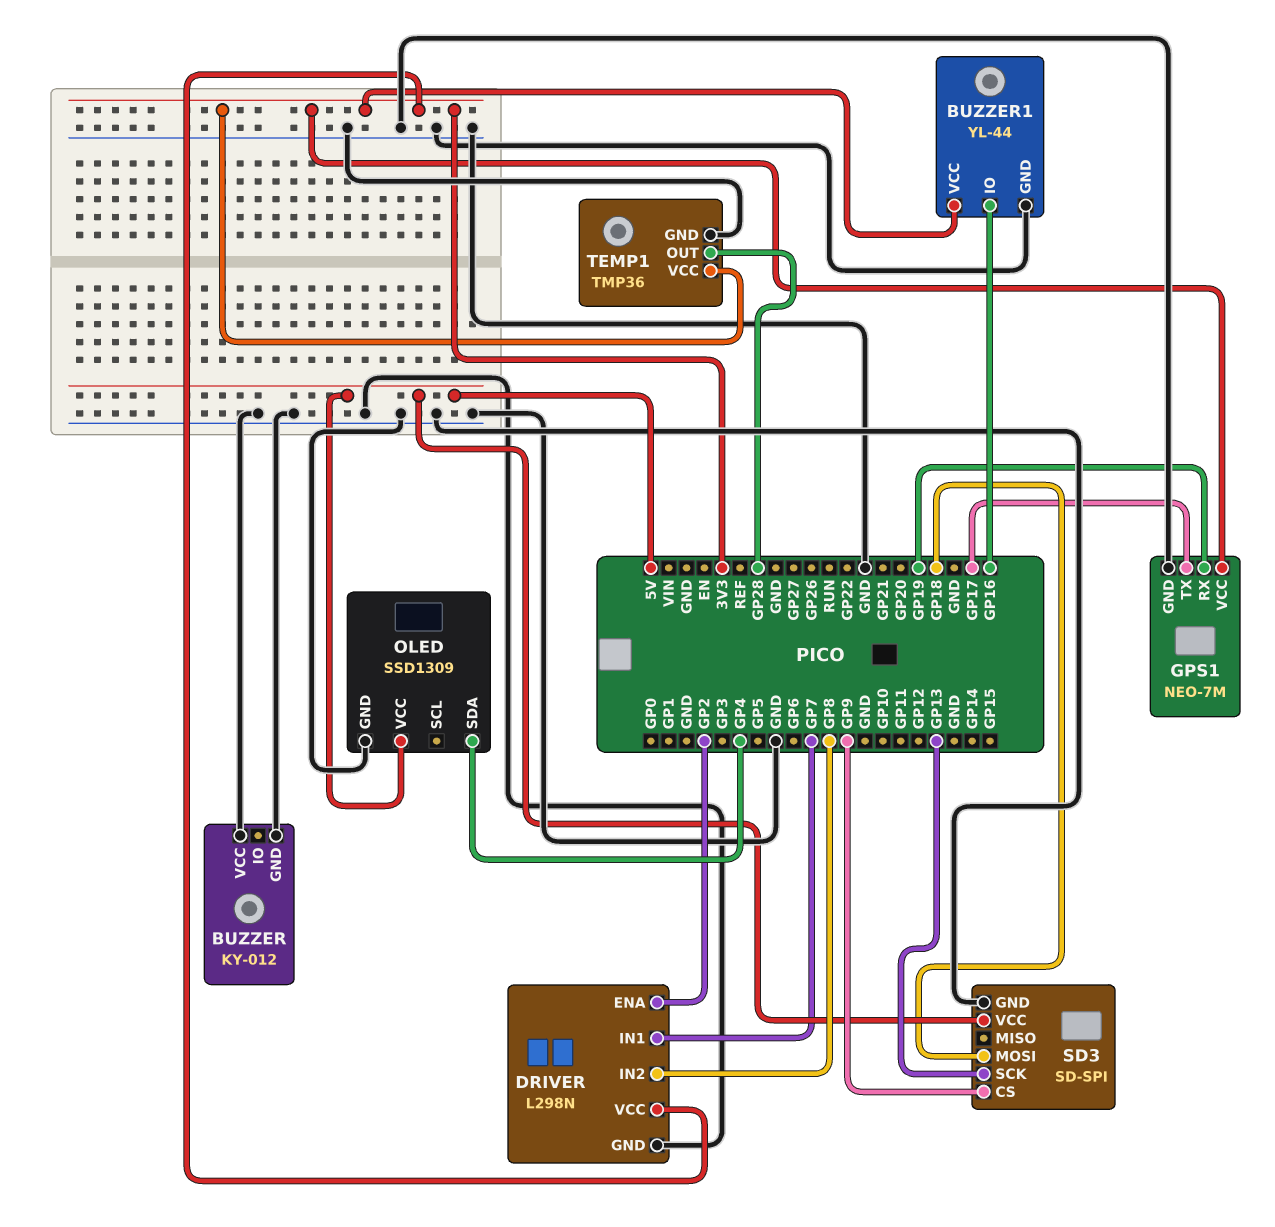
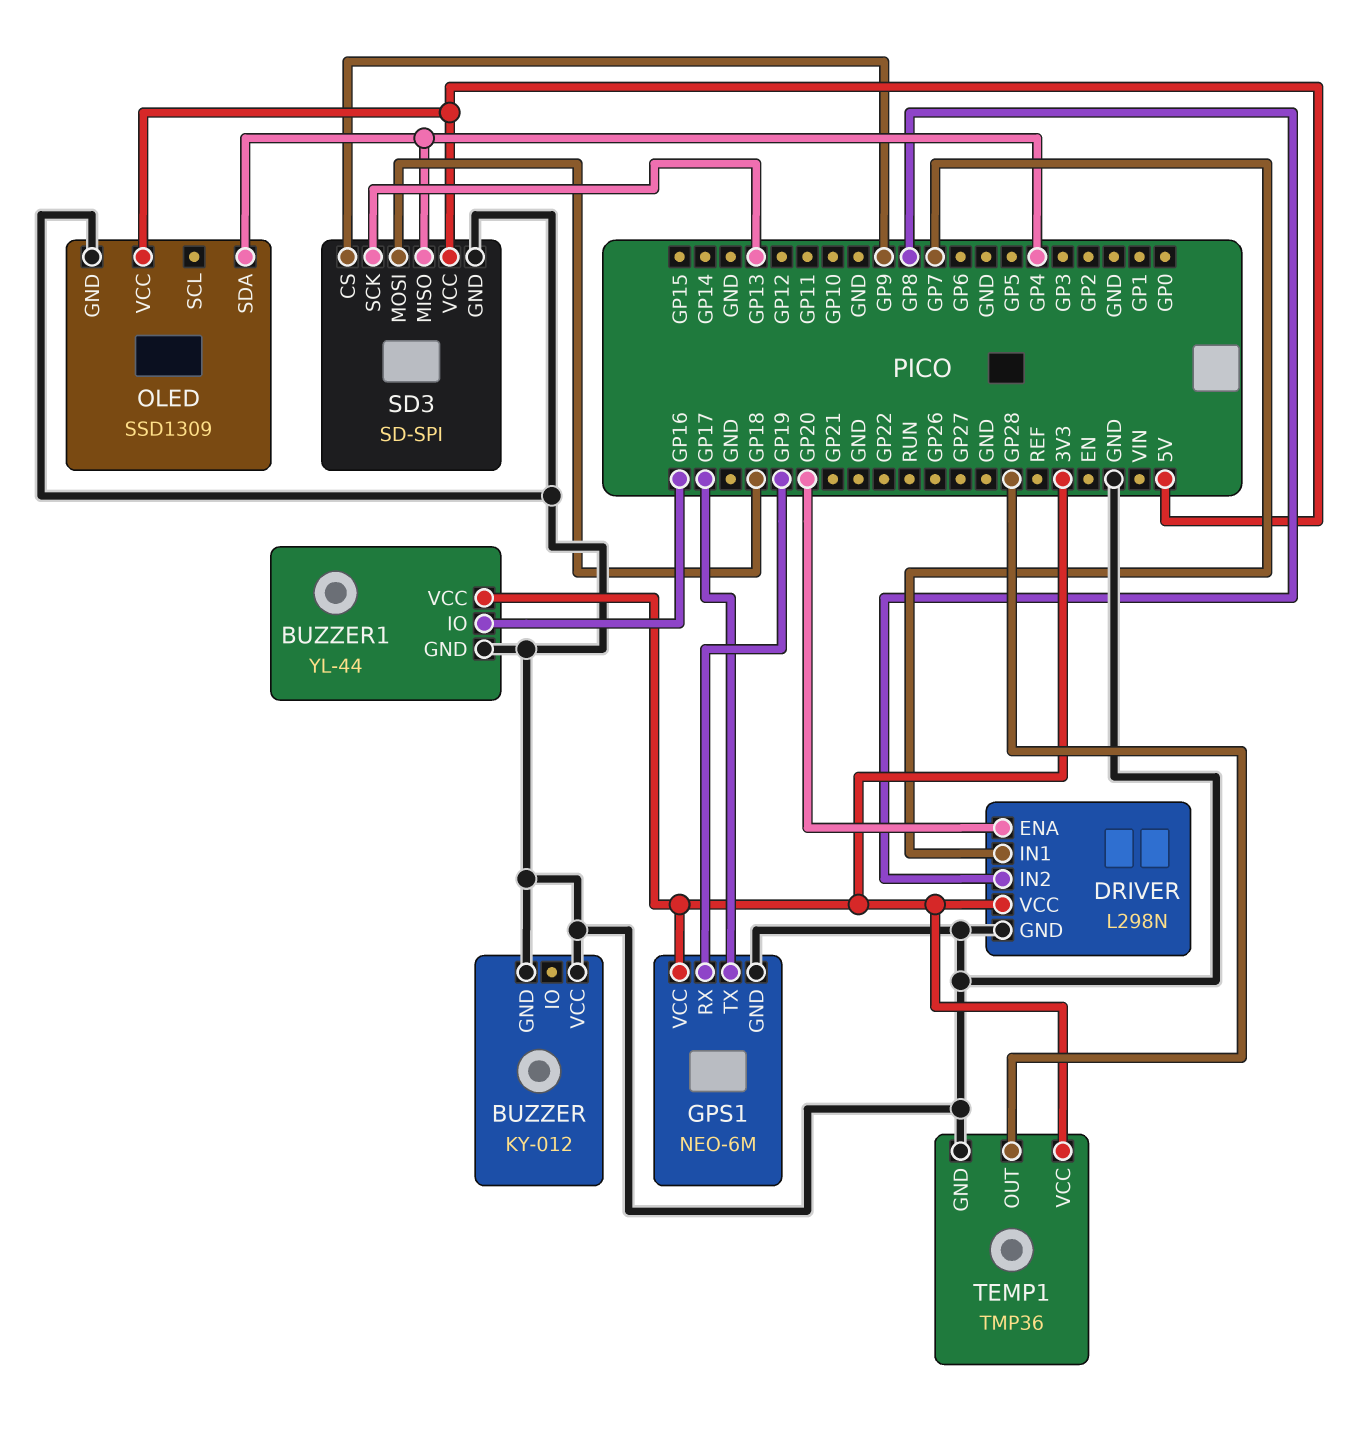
DRIVER pin ENA: GP2 -> GP20
GPS1: NEO-7M -> NEO-6M
SD3 pin MISO: none -> GP4

